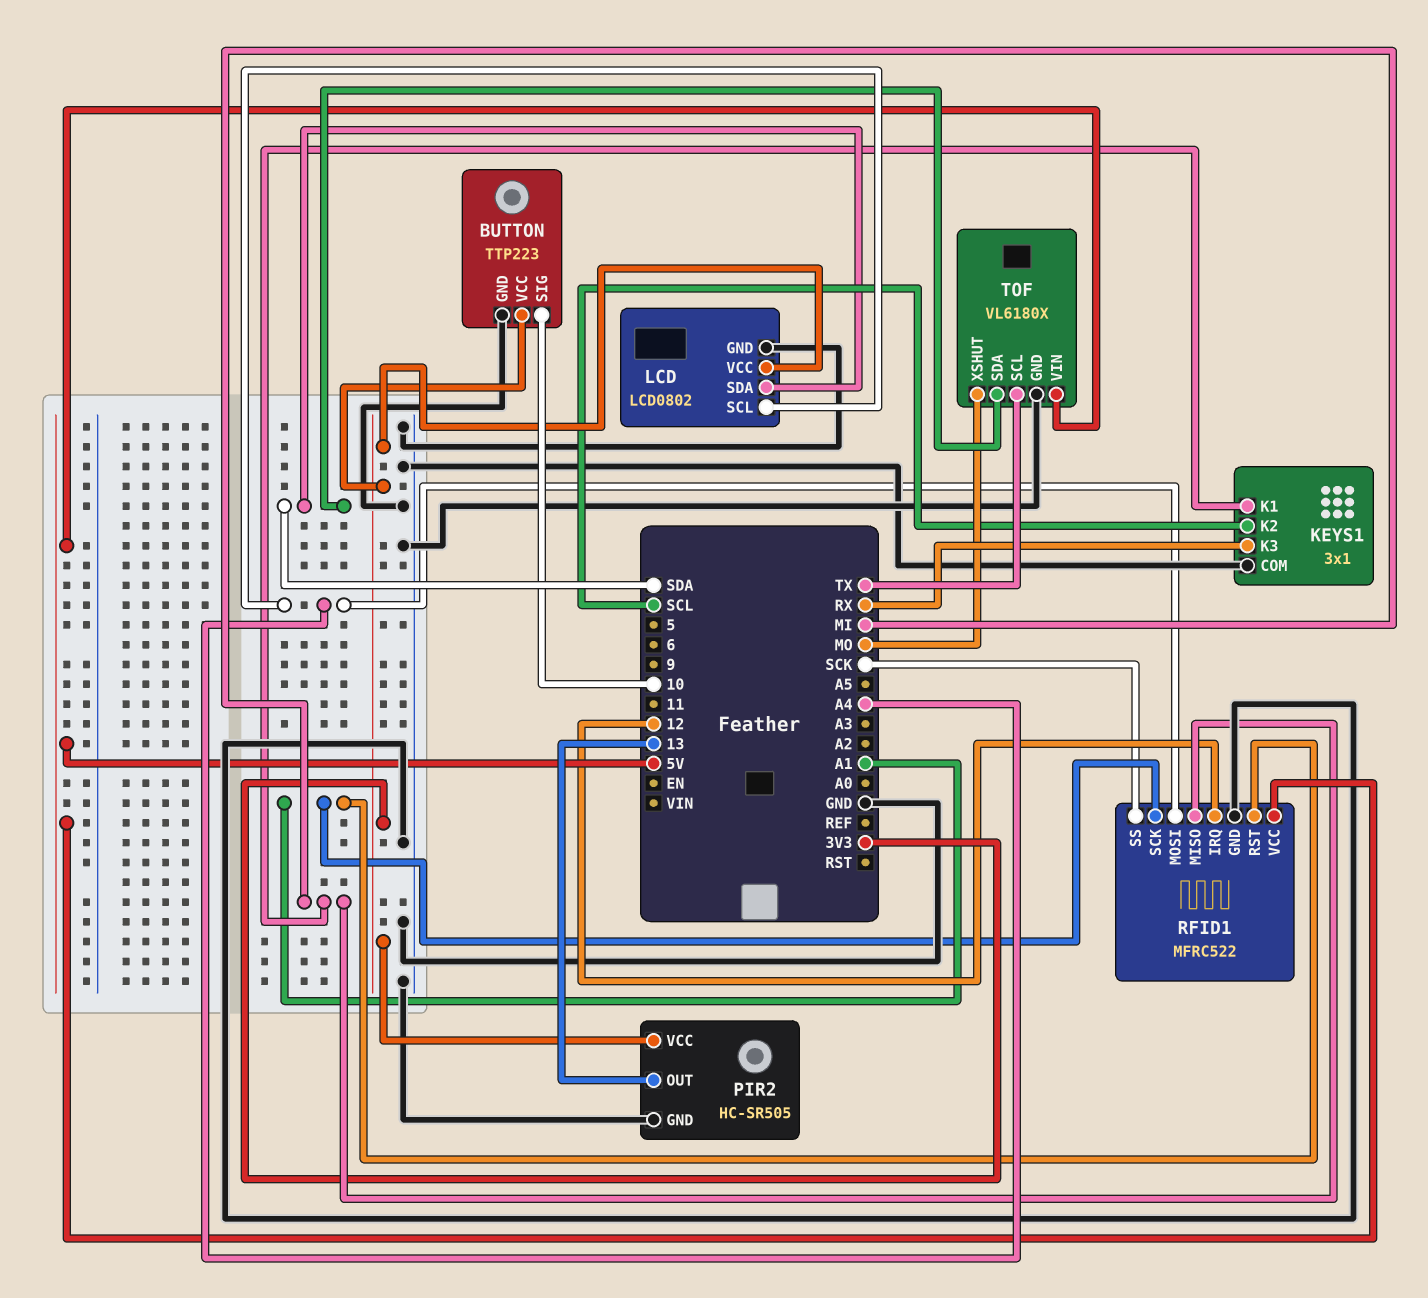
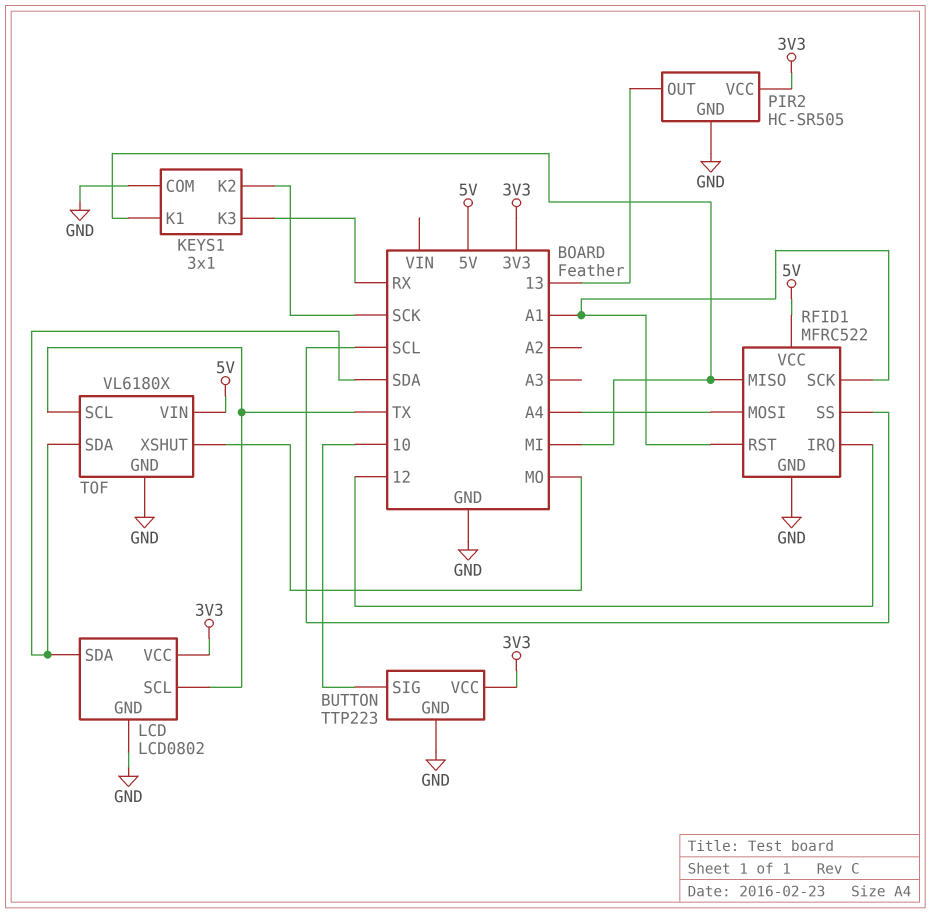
KEYS1 pin K2: SCL -> SCK
LCD pin SCL: A4 -> TX
RFID1 pin SS: SCK -> SCL

